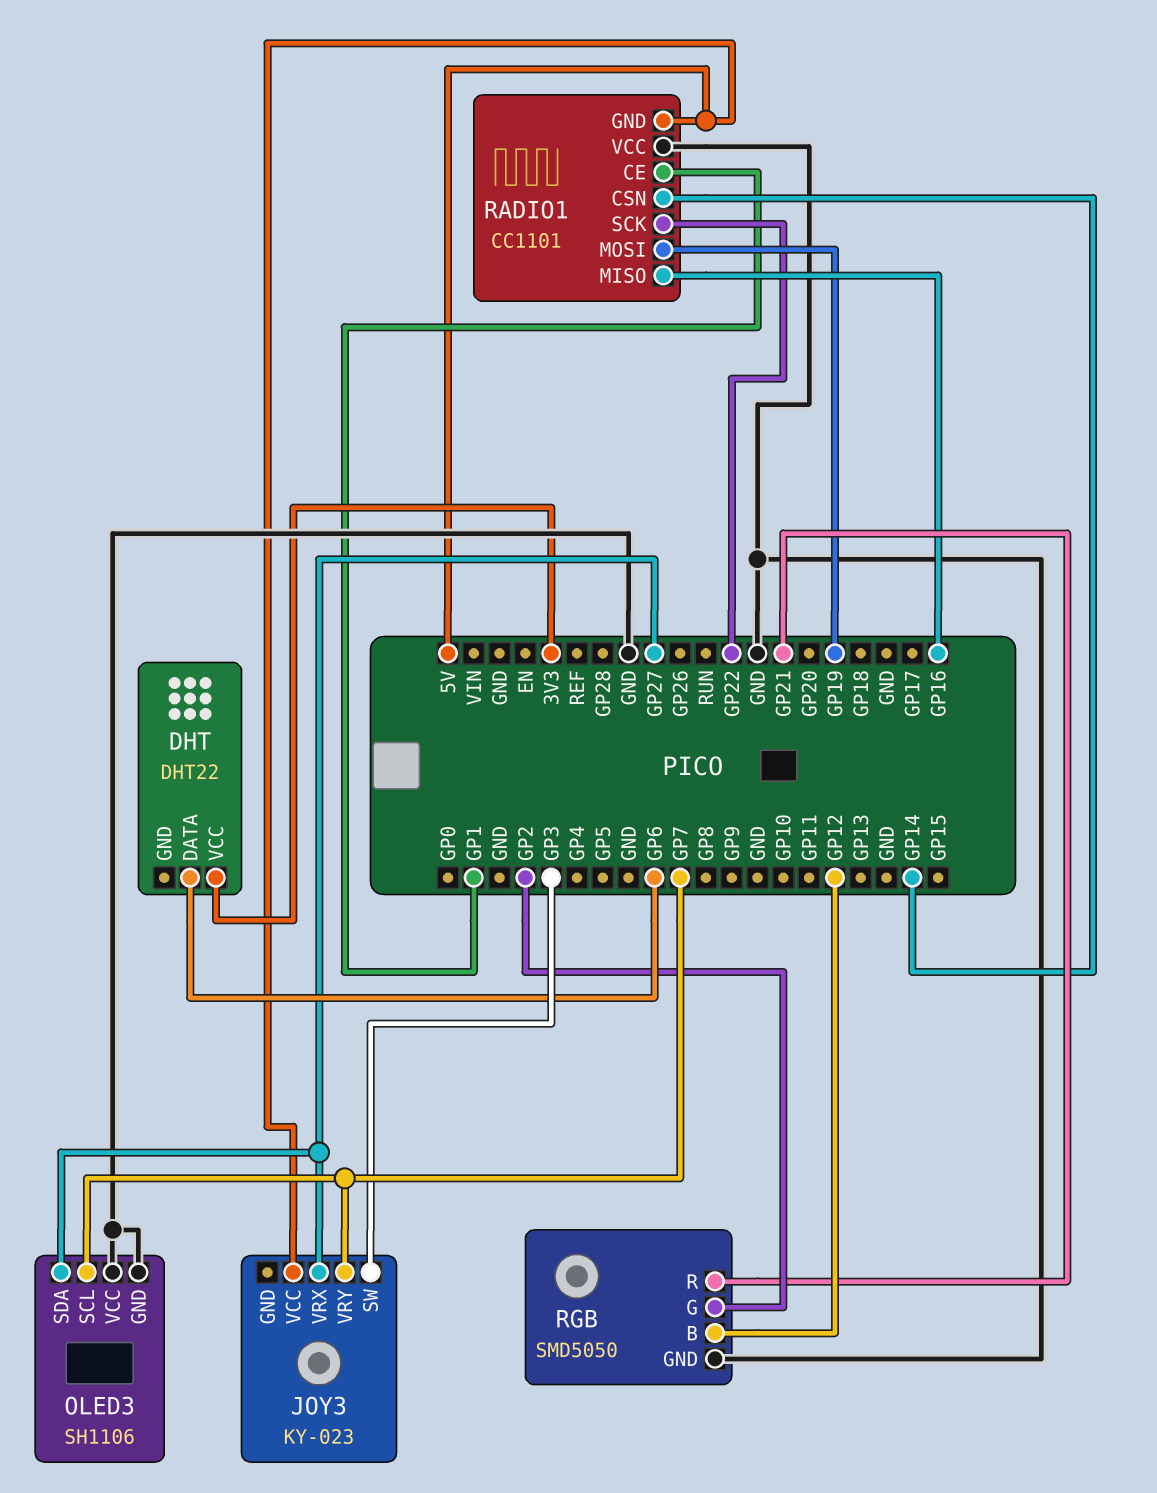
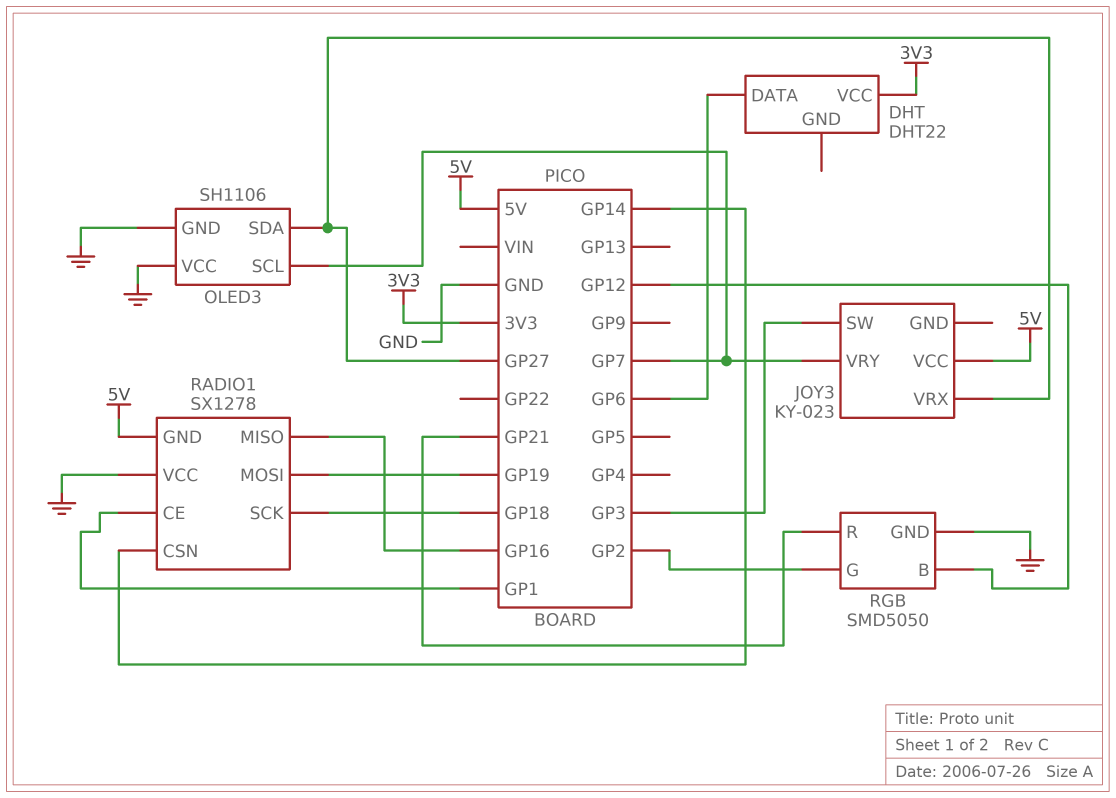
RADIO1: CC1101 -> SX1278
RADIO1 pin SCK: GP22 -> GP18

